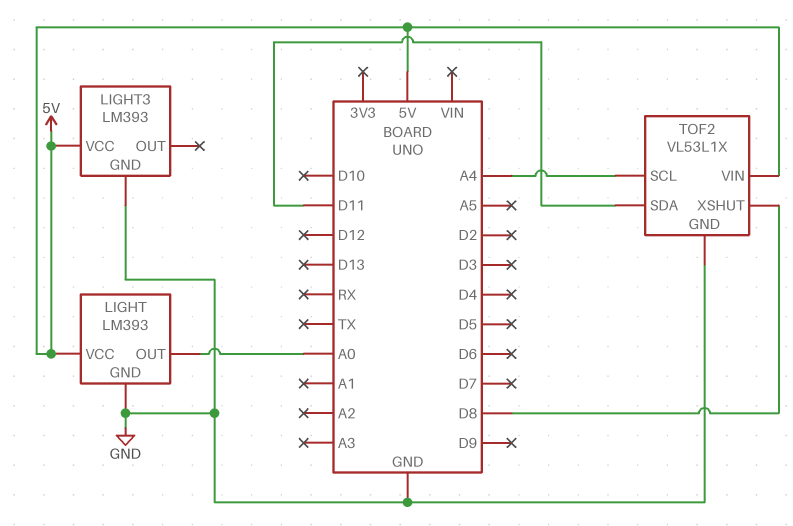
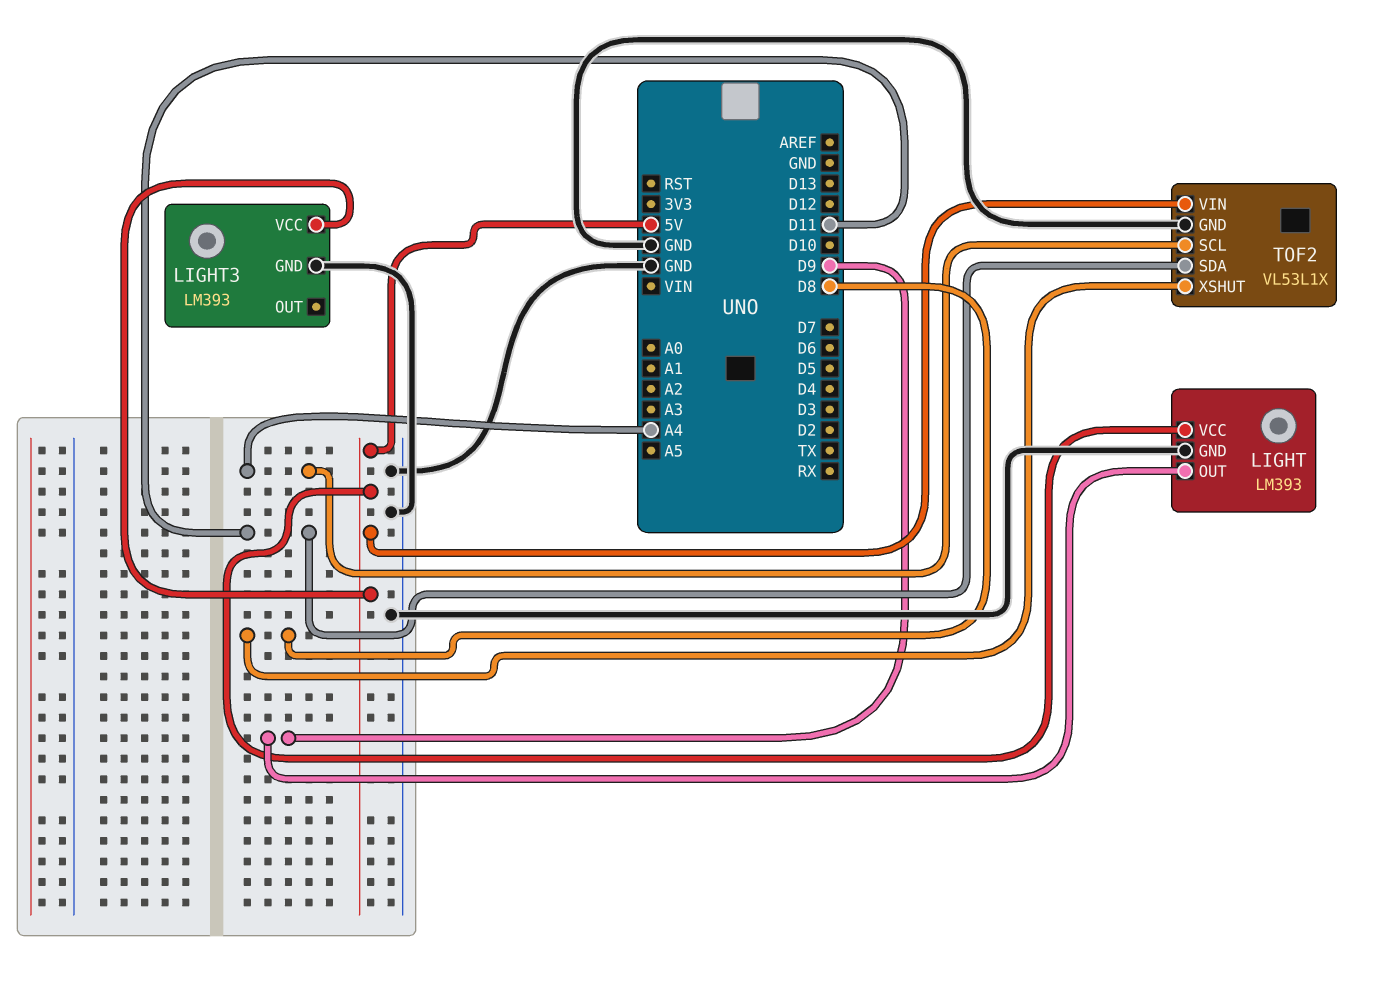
LIGHT pin OUT: A0 -> D9

